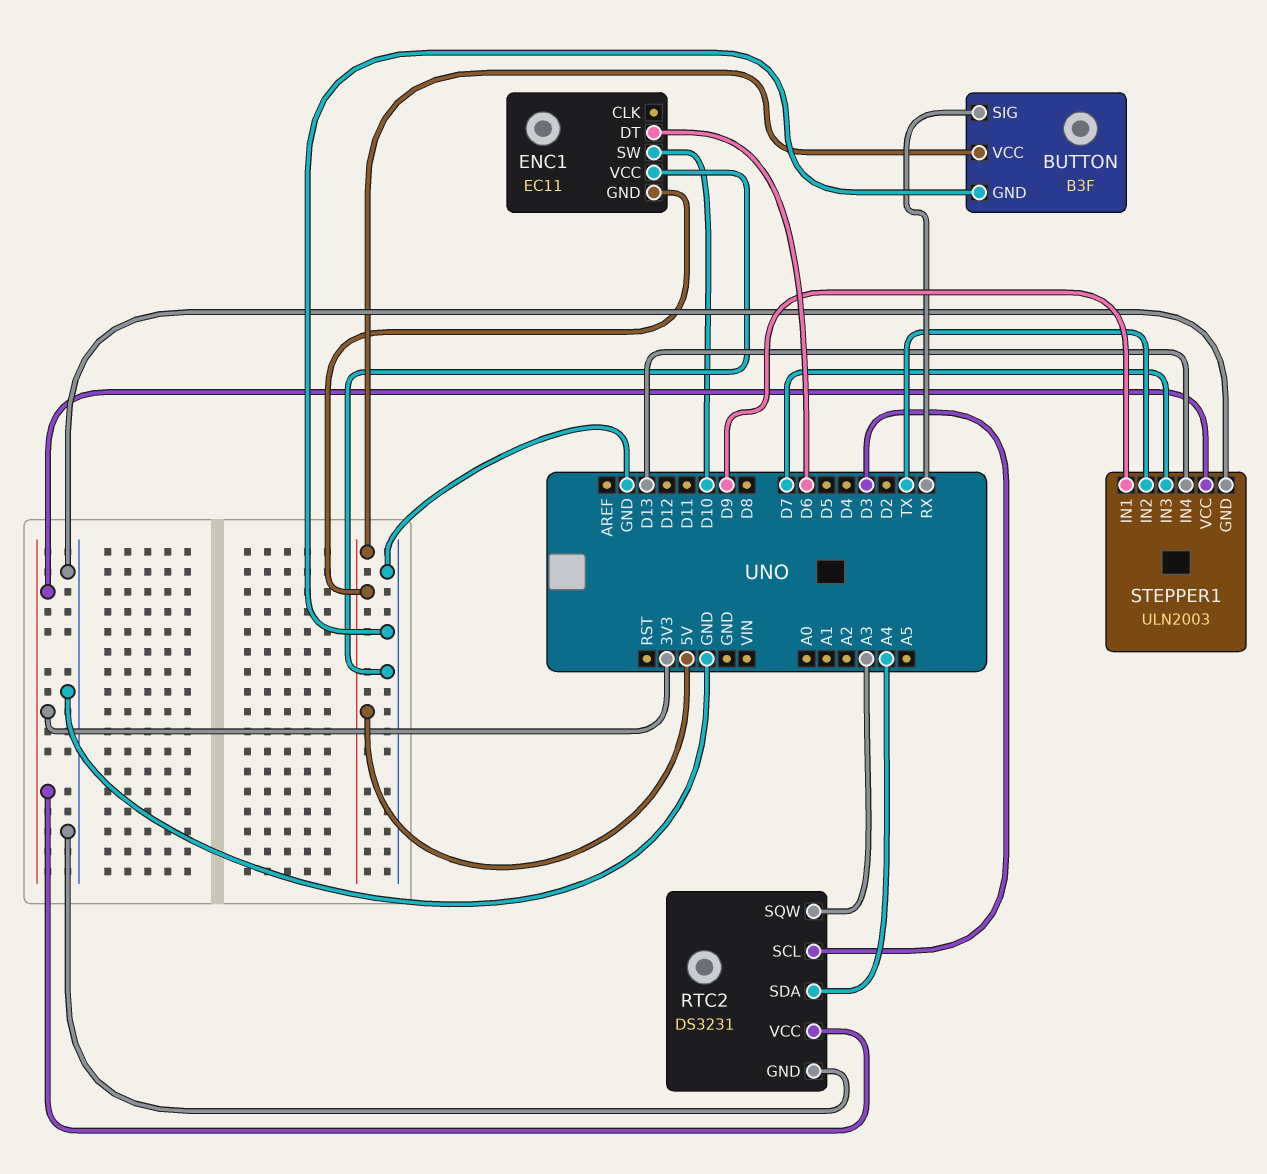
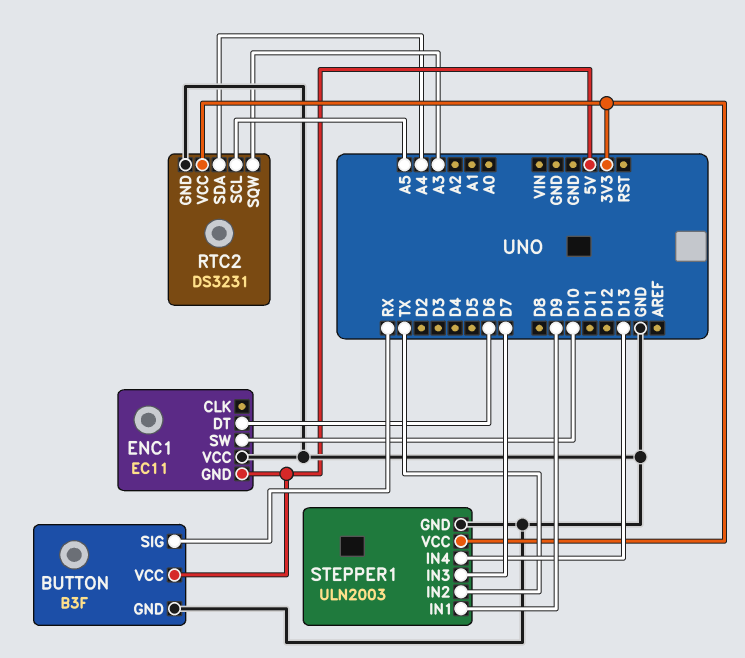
RTC2 pin SCL: D3 -> A5

